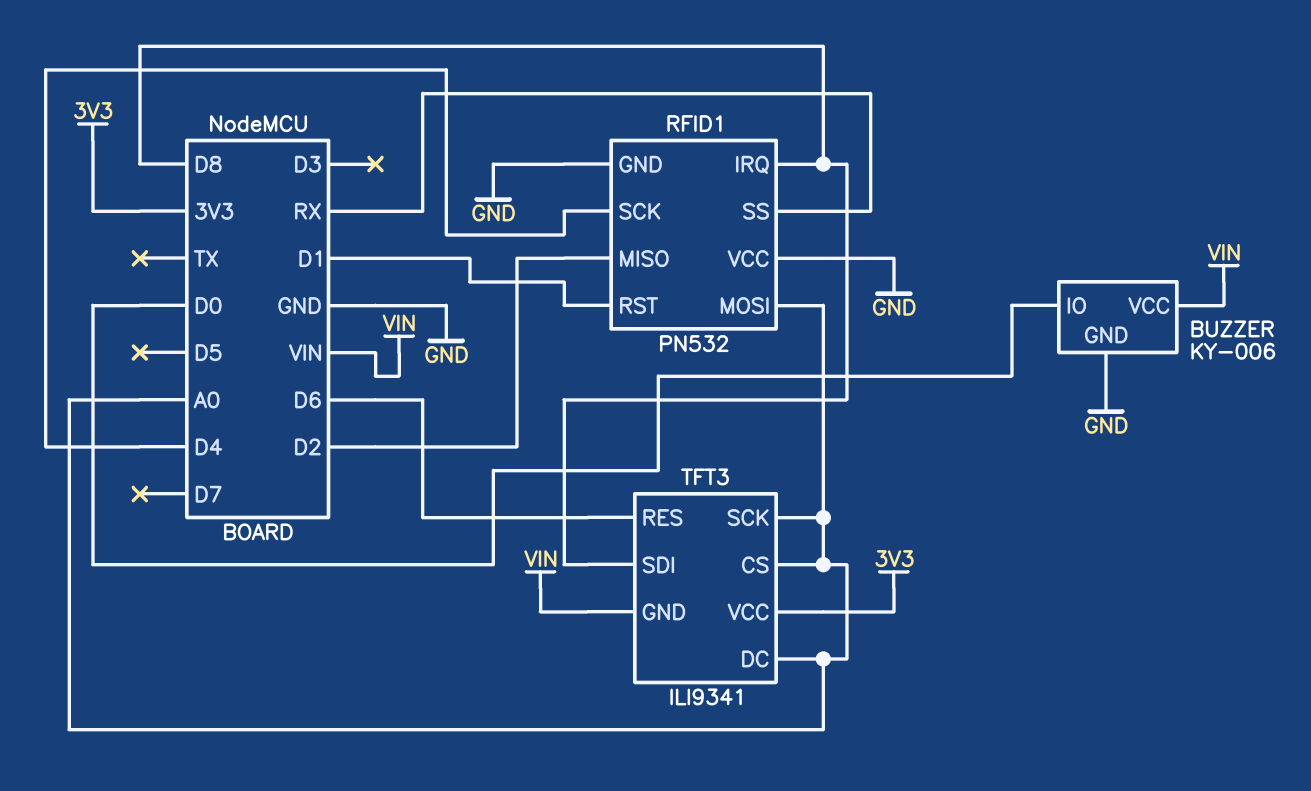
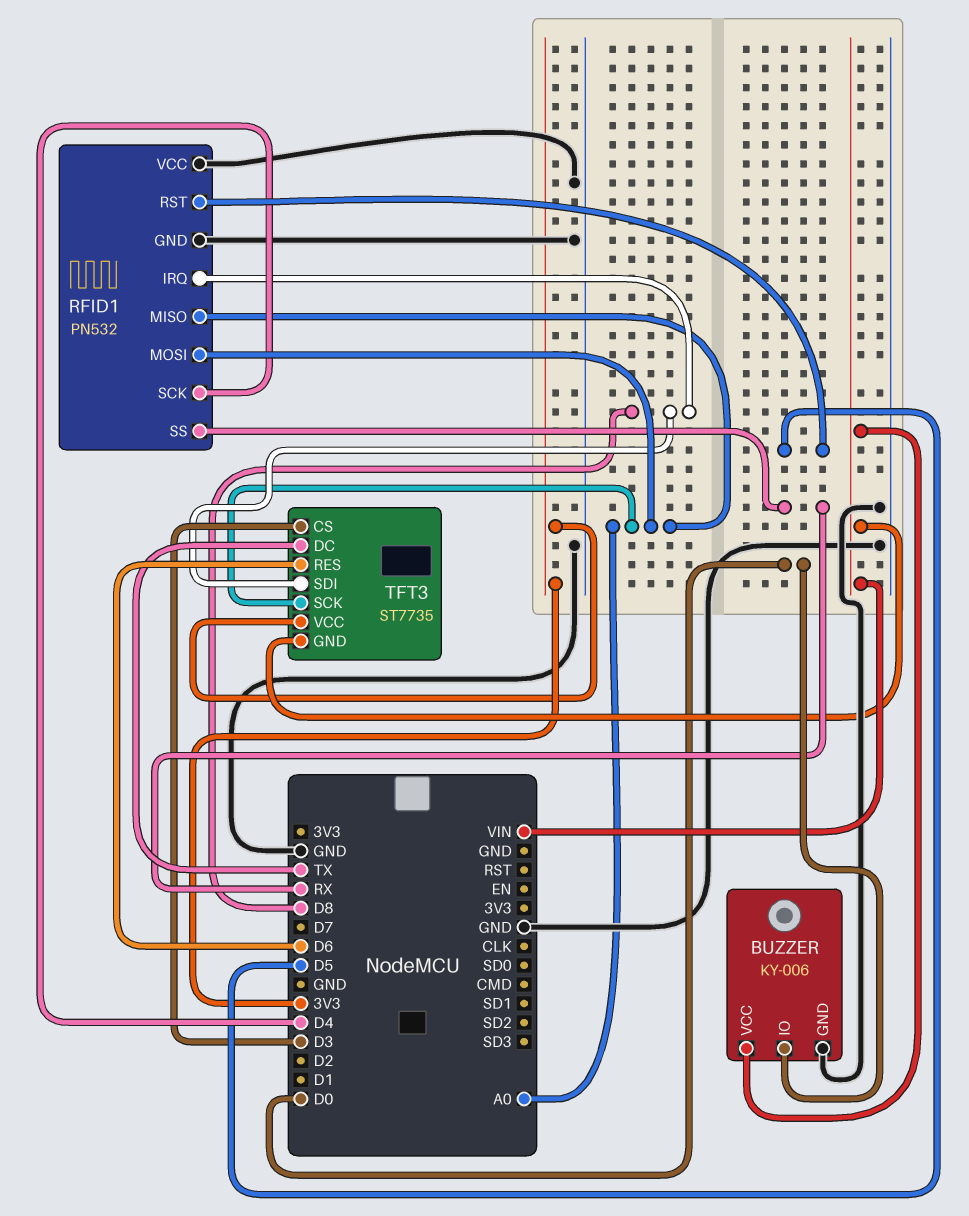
RFID1 pin MISO: D2 -> A0
RFID1 pin RST: D1 -> D5
TFT3: ILI9341 -> ST7735
TFT3 pin CS: A0 -> D3
TFT3 pin DC: A0 -> TX

